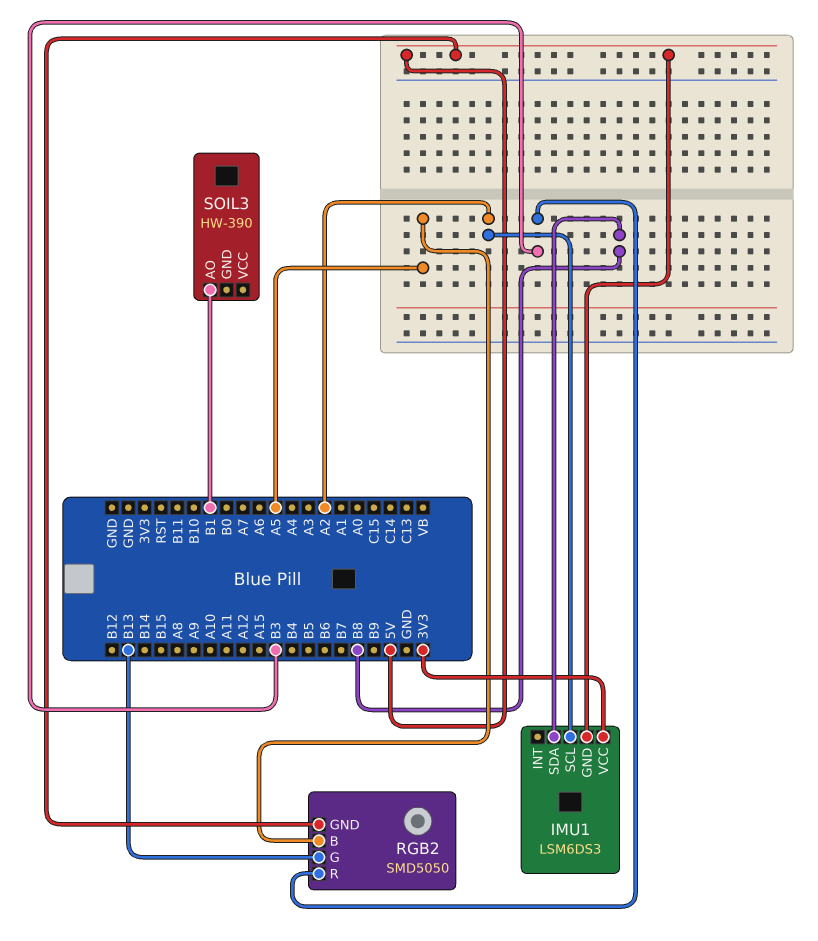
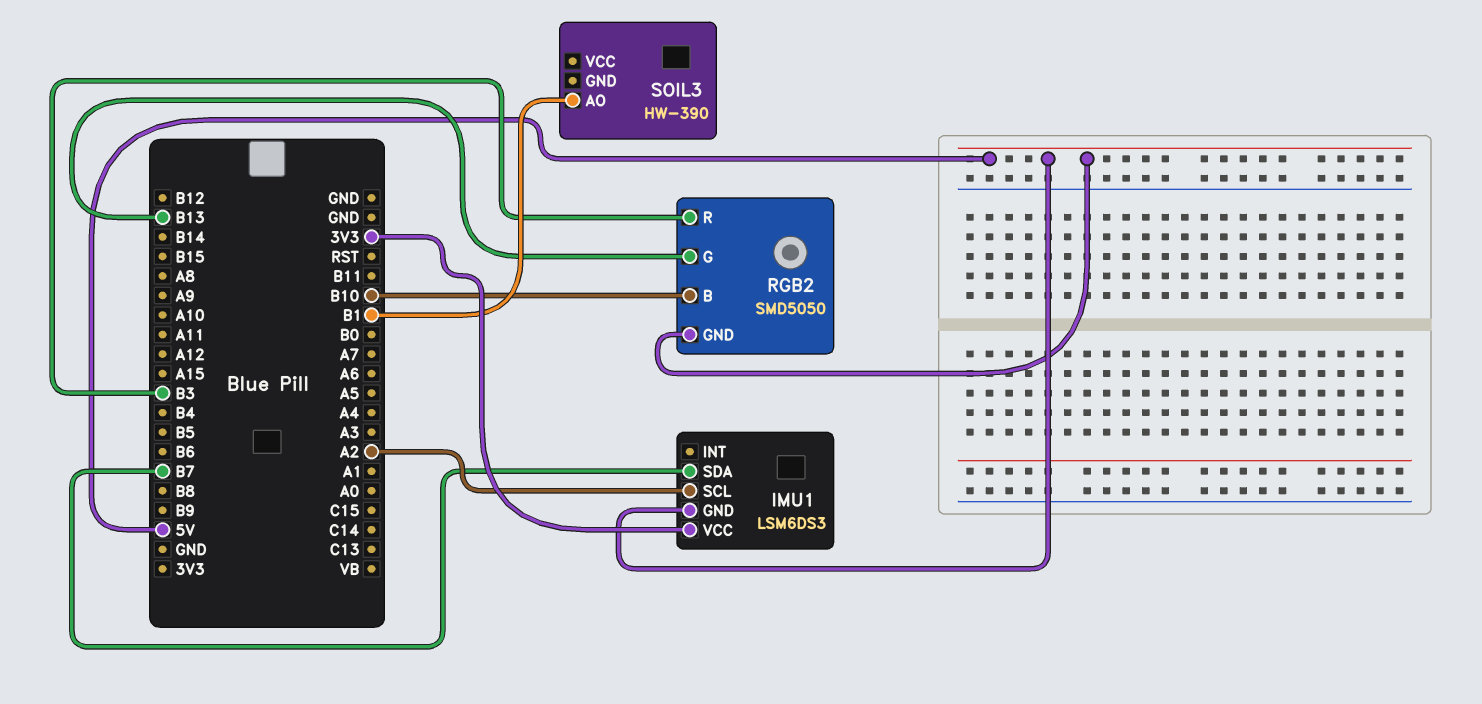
IMU1 pin SDA: B8 -> B7
RGB2 pin B: A5 -> B10

